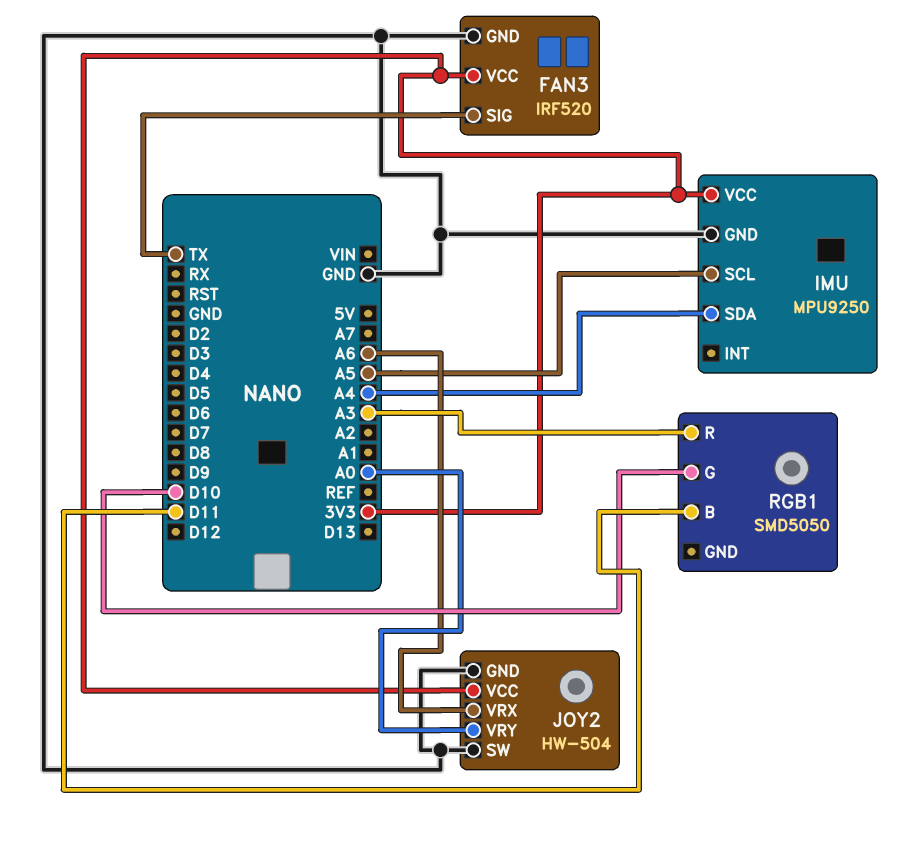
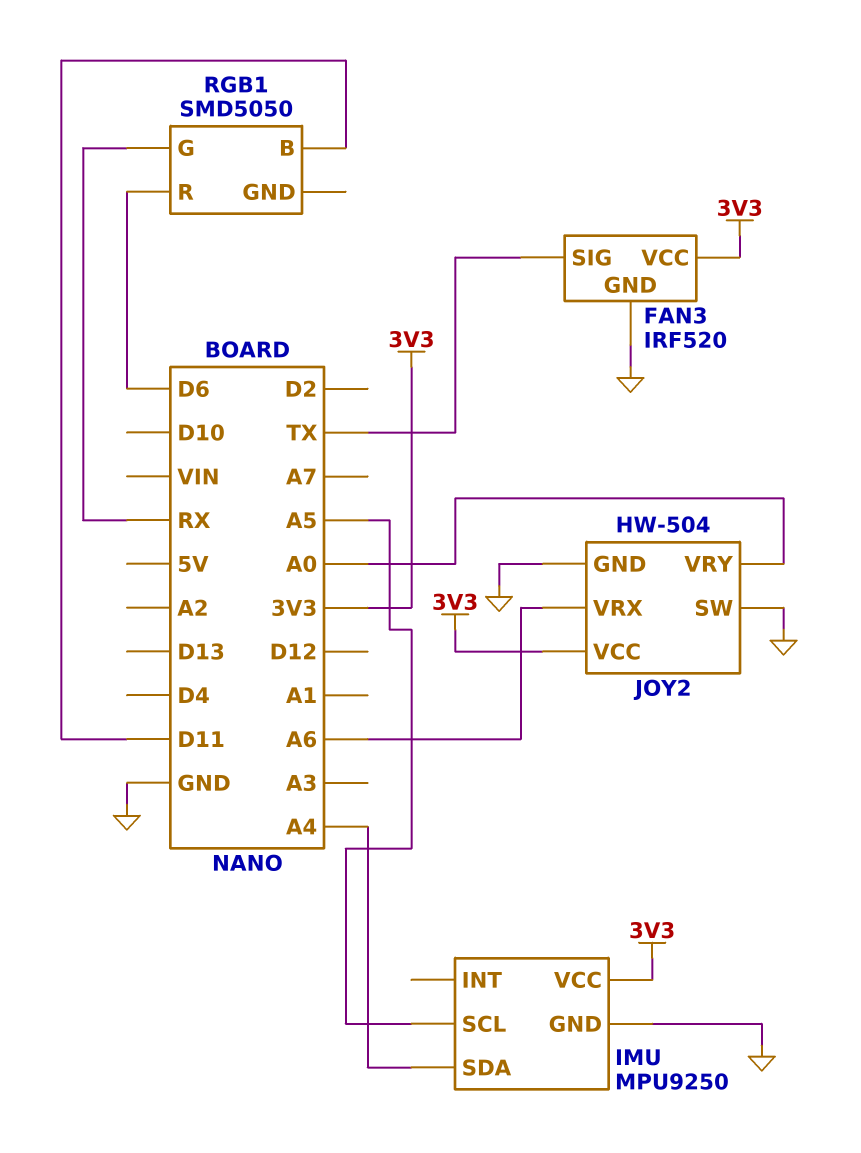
RGB1 pin G: D10 -> RX
RGB1 pin R: A3 -> D6

